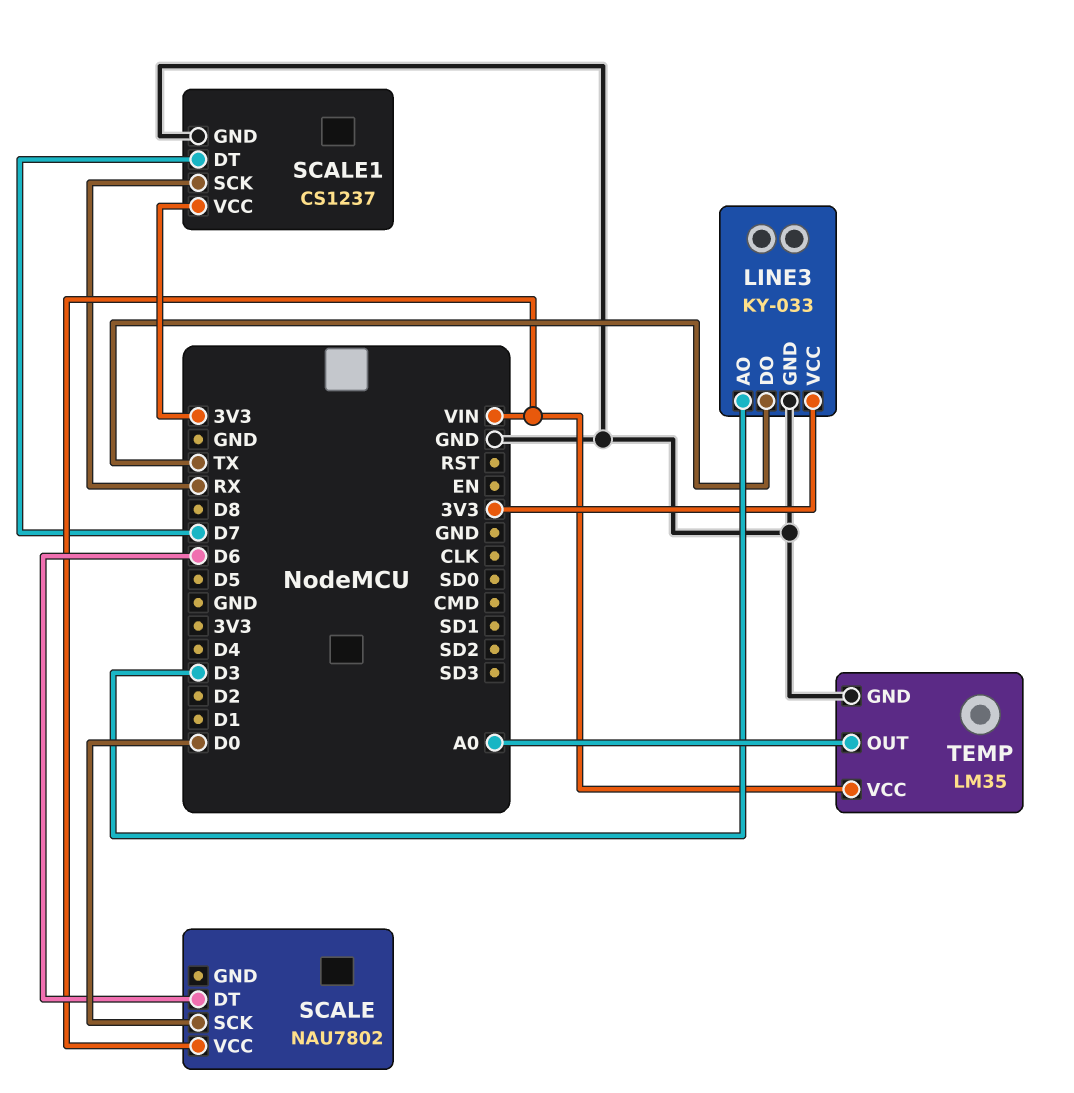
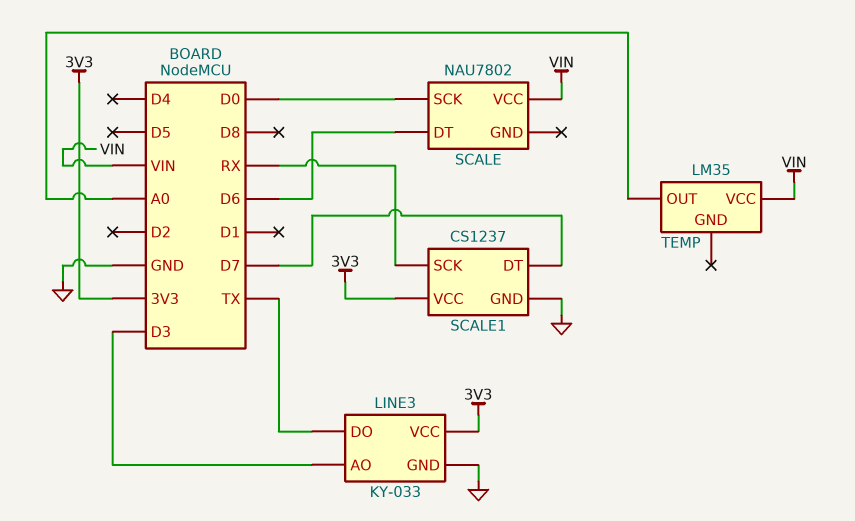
TEMP pin GND: GND -> none

